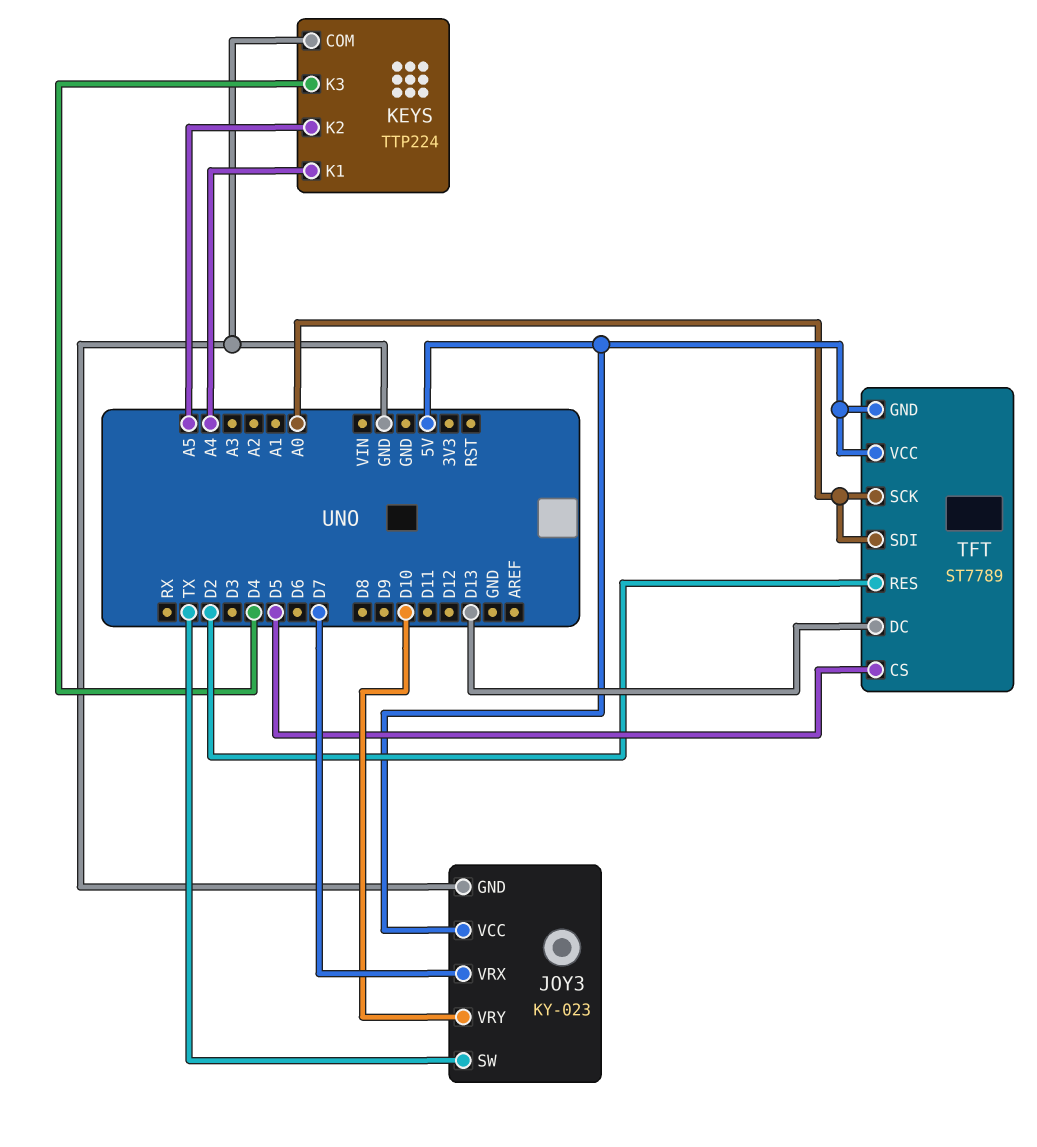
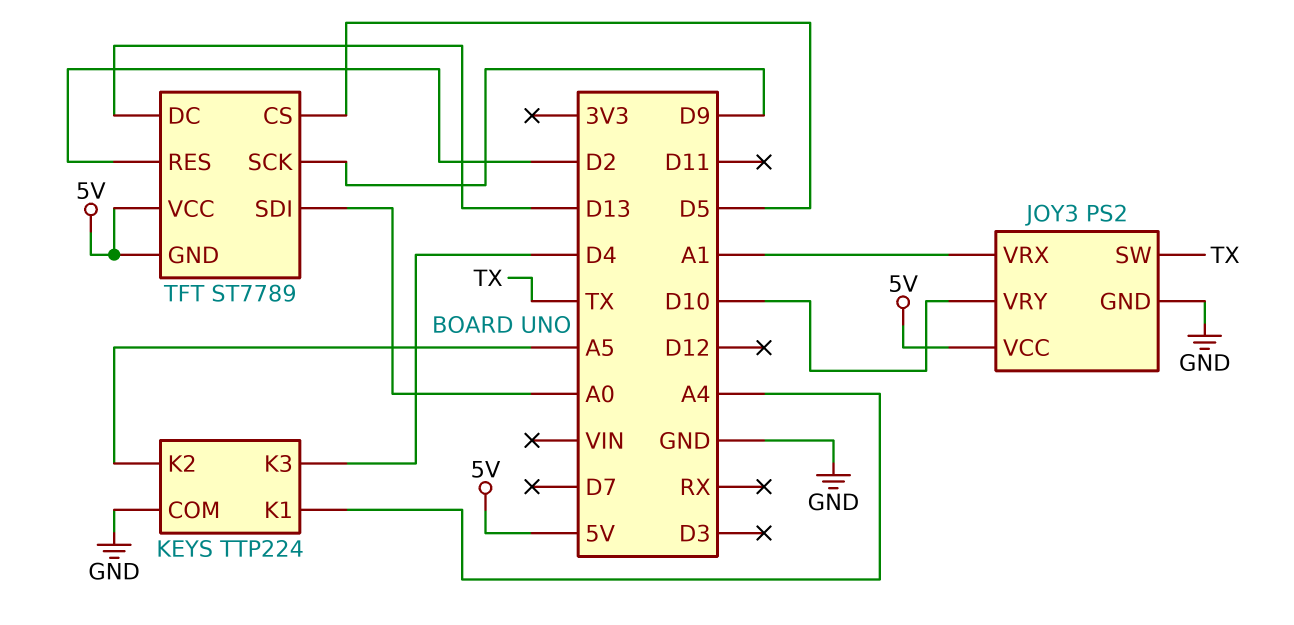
JOY3: KY-023 -> PS2
JOY3 pin VRX: D7 -> A1
TFT pin SCK: A0 -> D9

